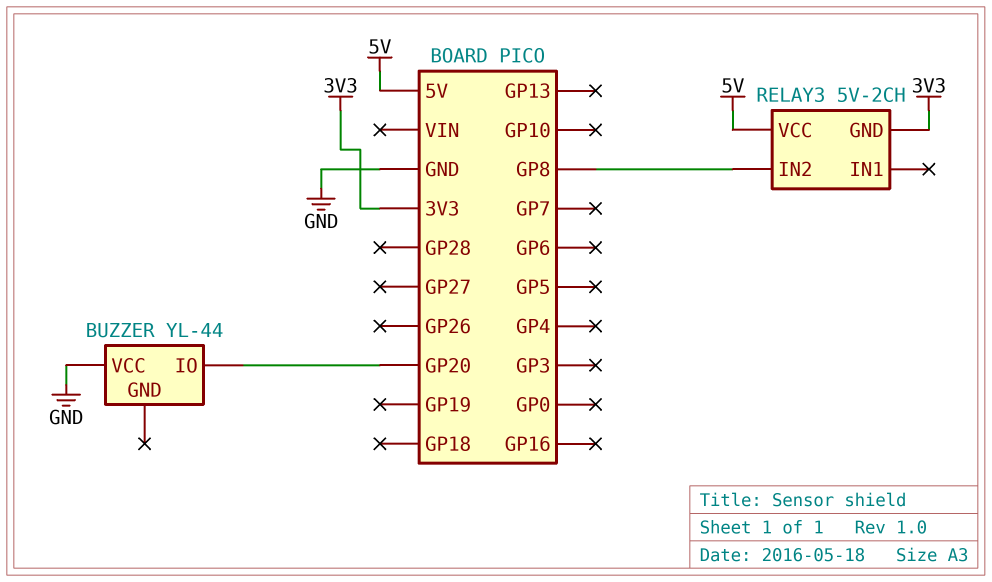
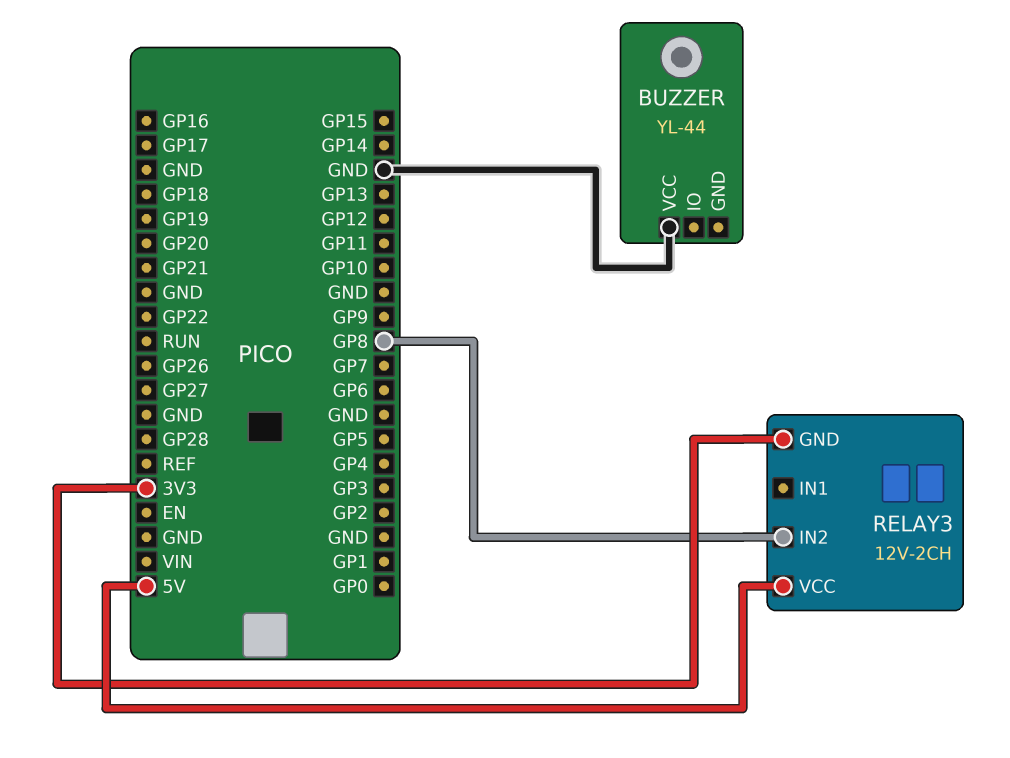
BUZZER pin IO: GP20 -> none
RELAY3: 5V-2CH -> 12V-2CH

